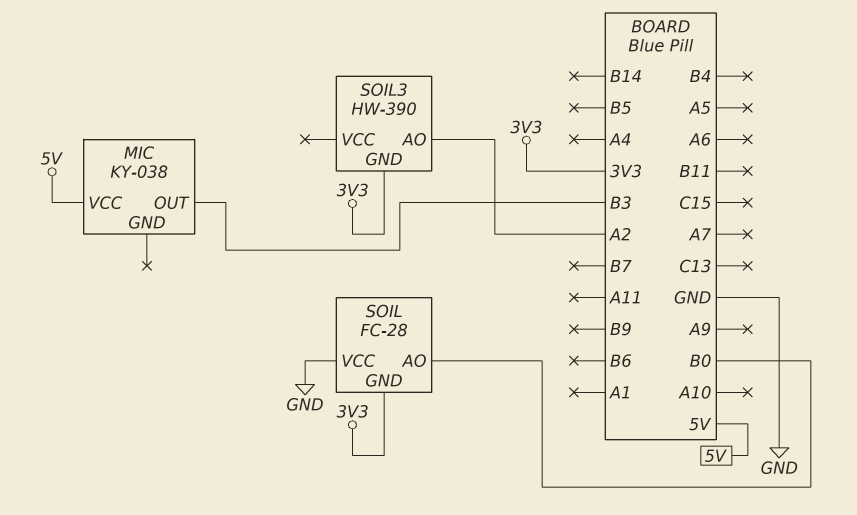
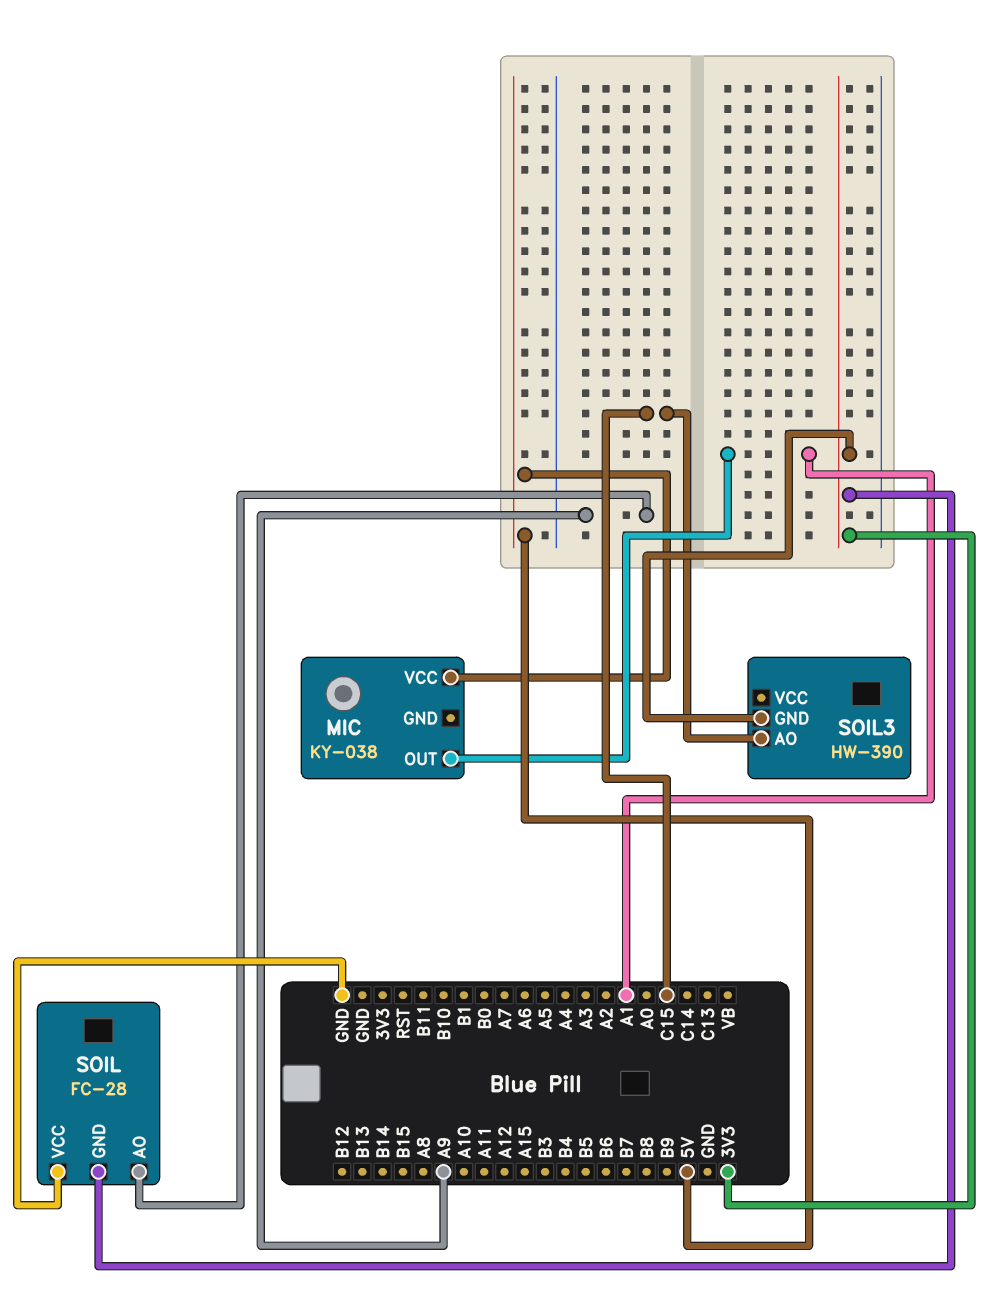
MIC pin OUT: B3 -> A1
SOIL pin AO: B0 -> A9
SOIL3 pin AO: A2 -> C15

